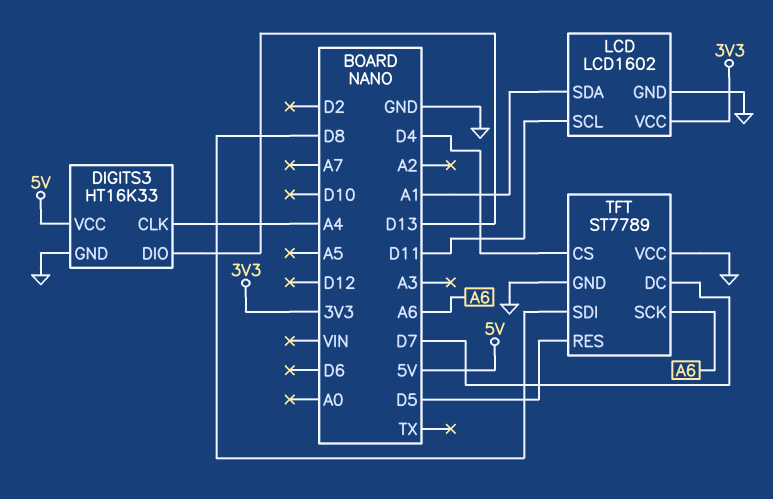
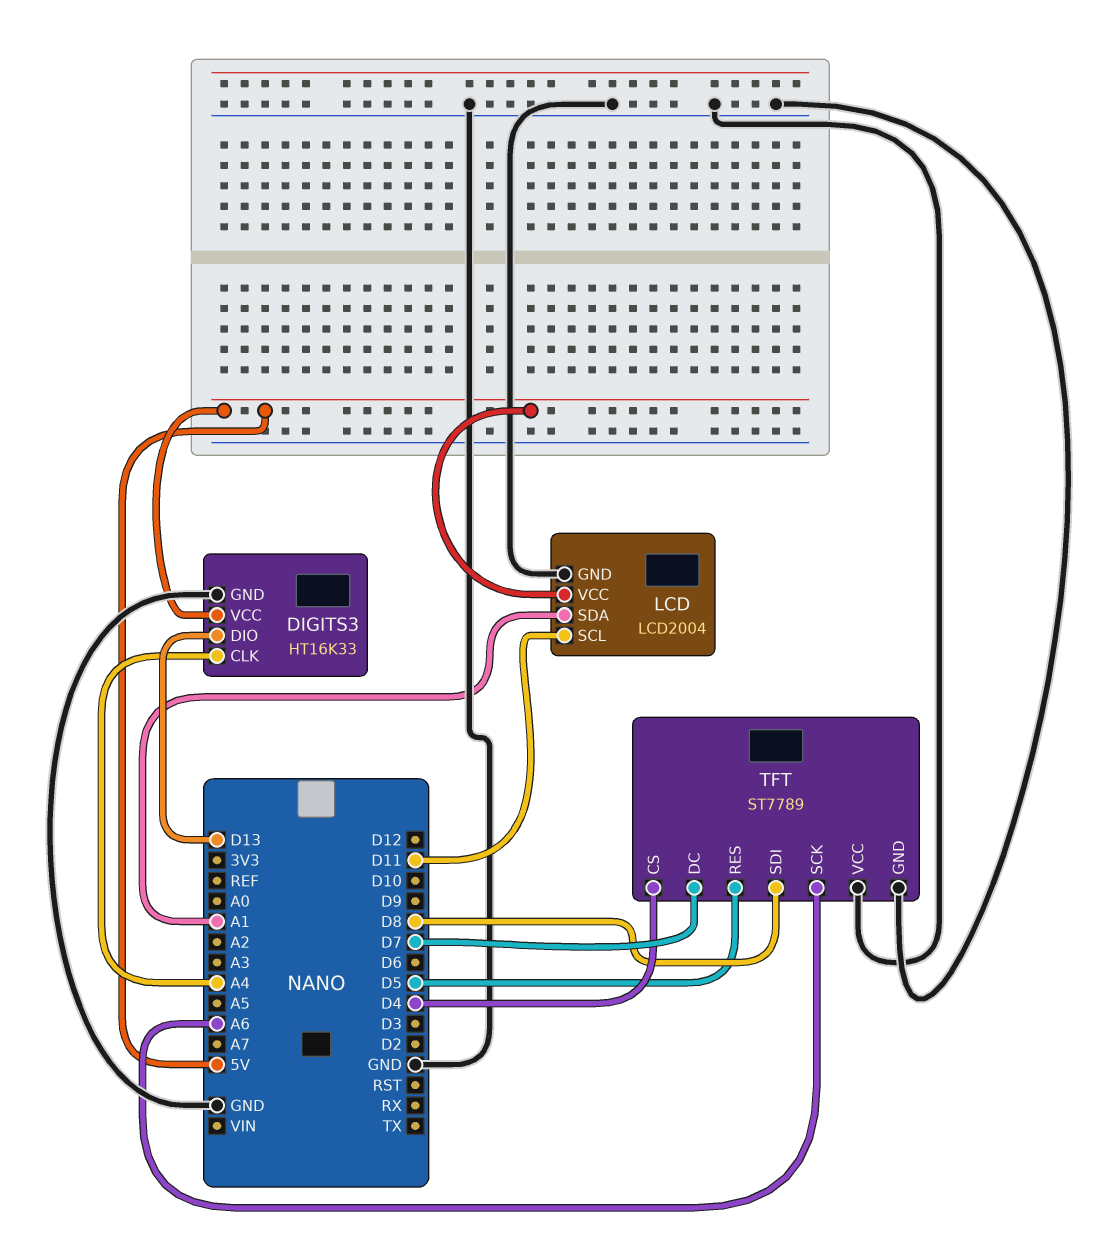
LCD: LCD1602 -> LCD2004
LCD pin VCC: 3V3 -> 5V

